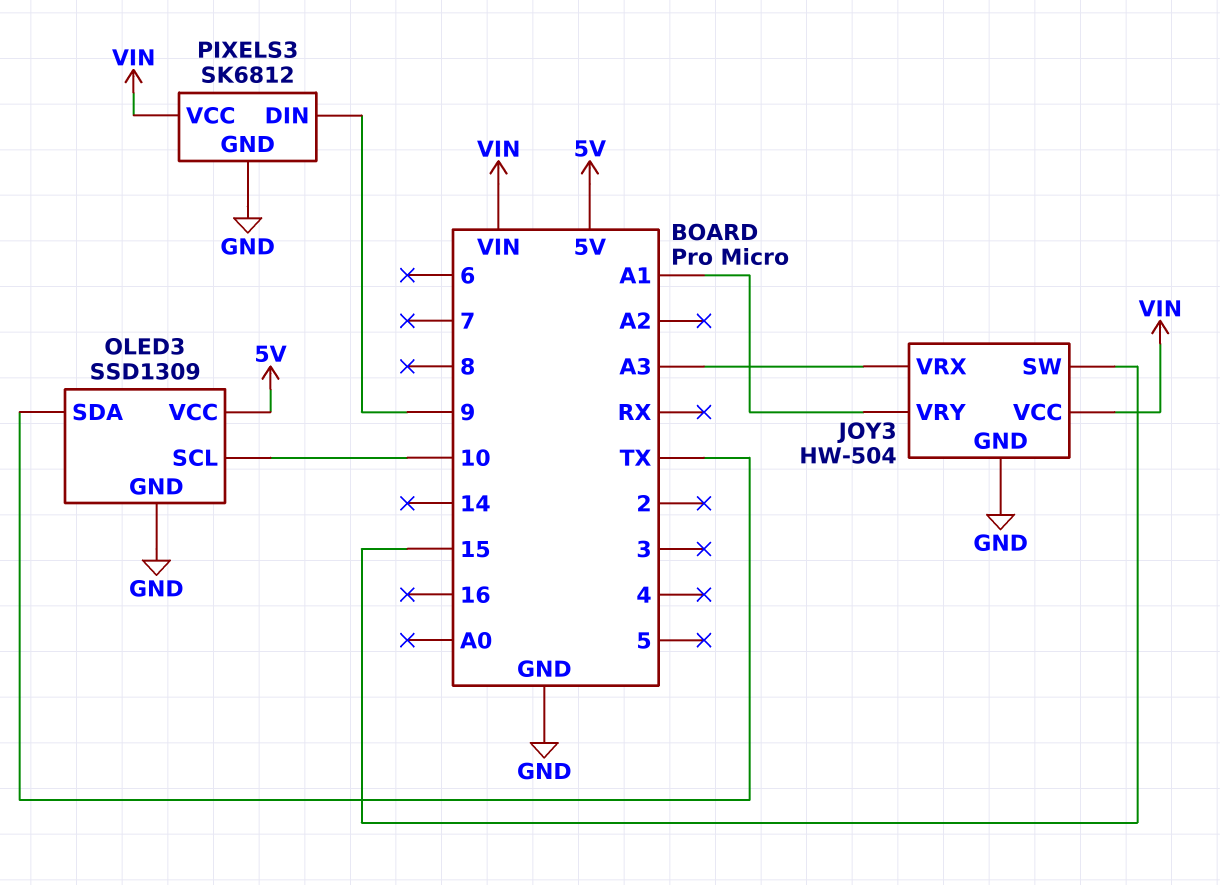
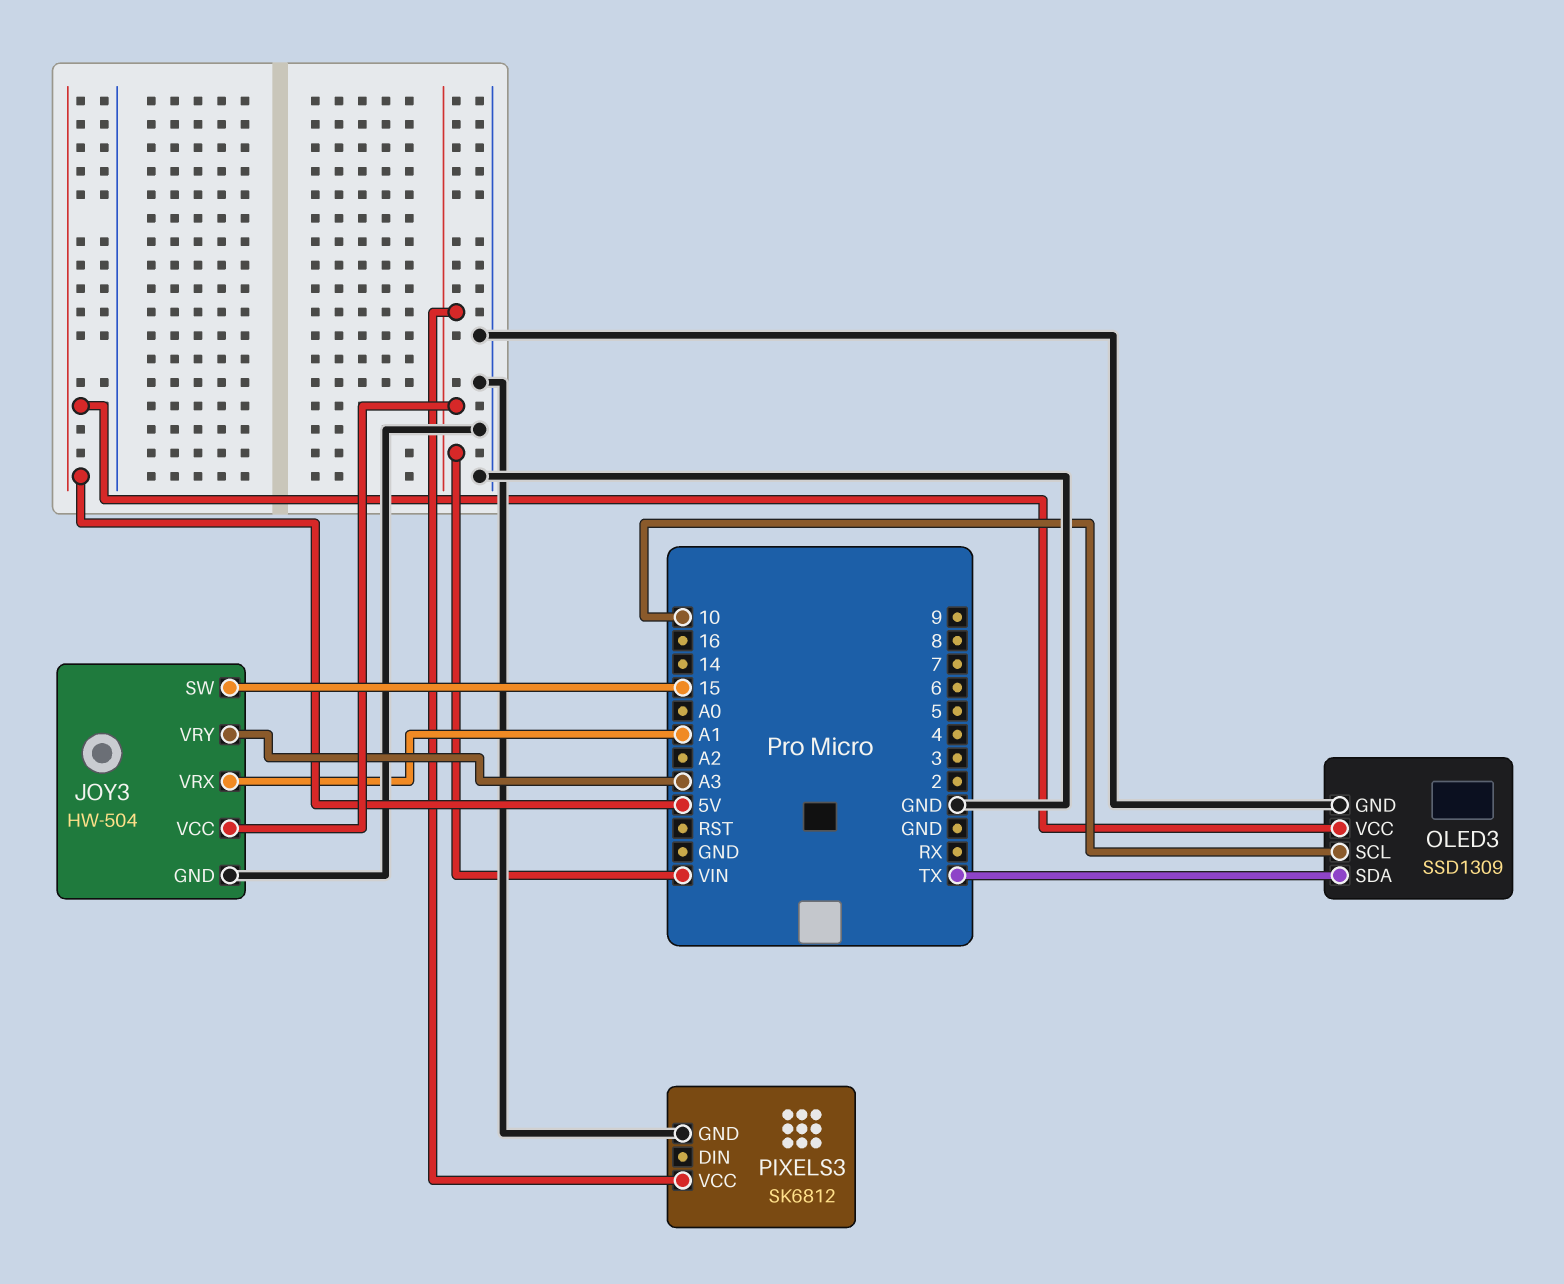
JOY3 pin VRX: A3 -> A1
JOY3 pin VRY: A1 -> A3
PIXELS3 pin DIN: 9 -> none

